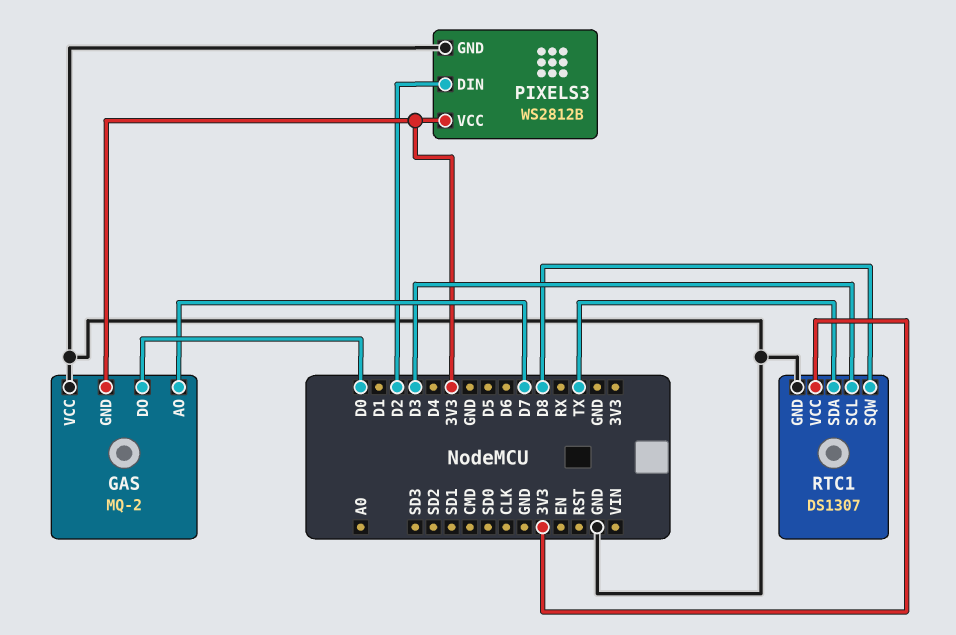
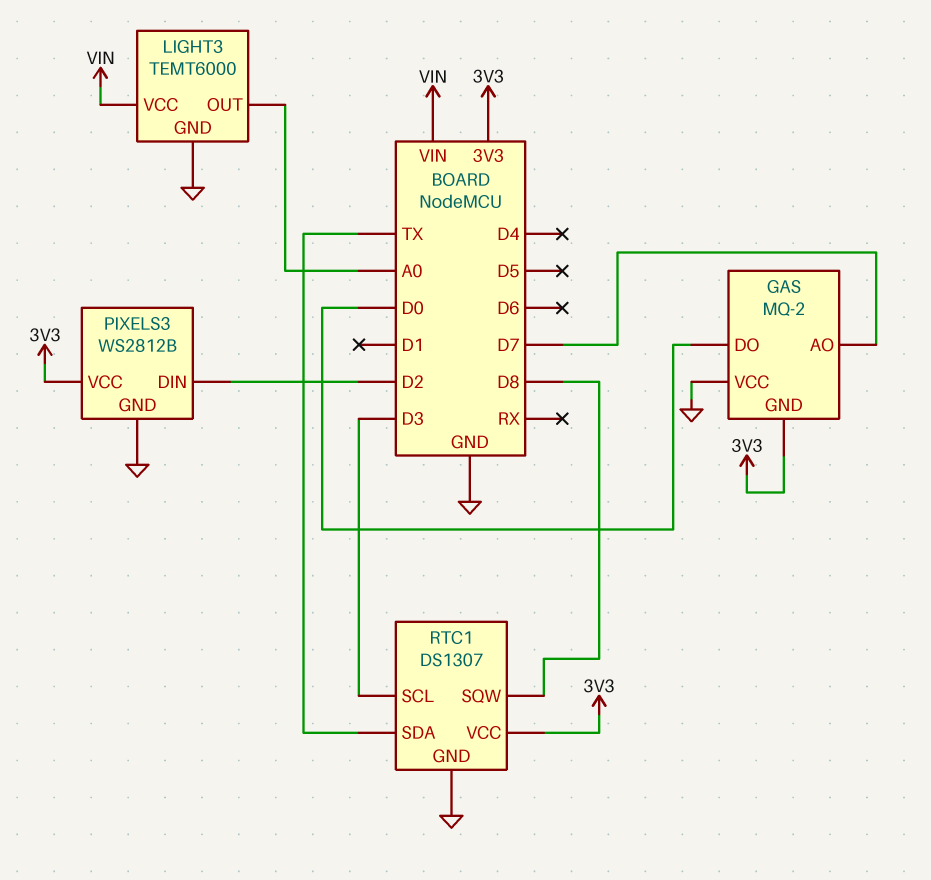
LIGHT3: none -> TEMT6000
LIGHT3 pin GND: none -> GND
LIGHT3 pin OUT: none -> A0
LIGHT3 pin VCC: none -> VIN

